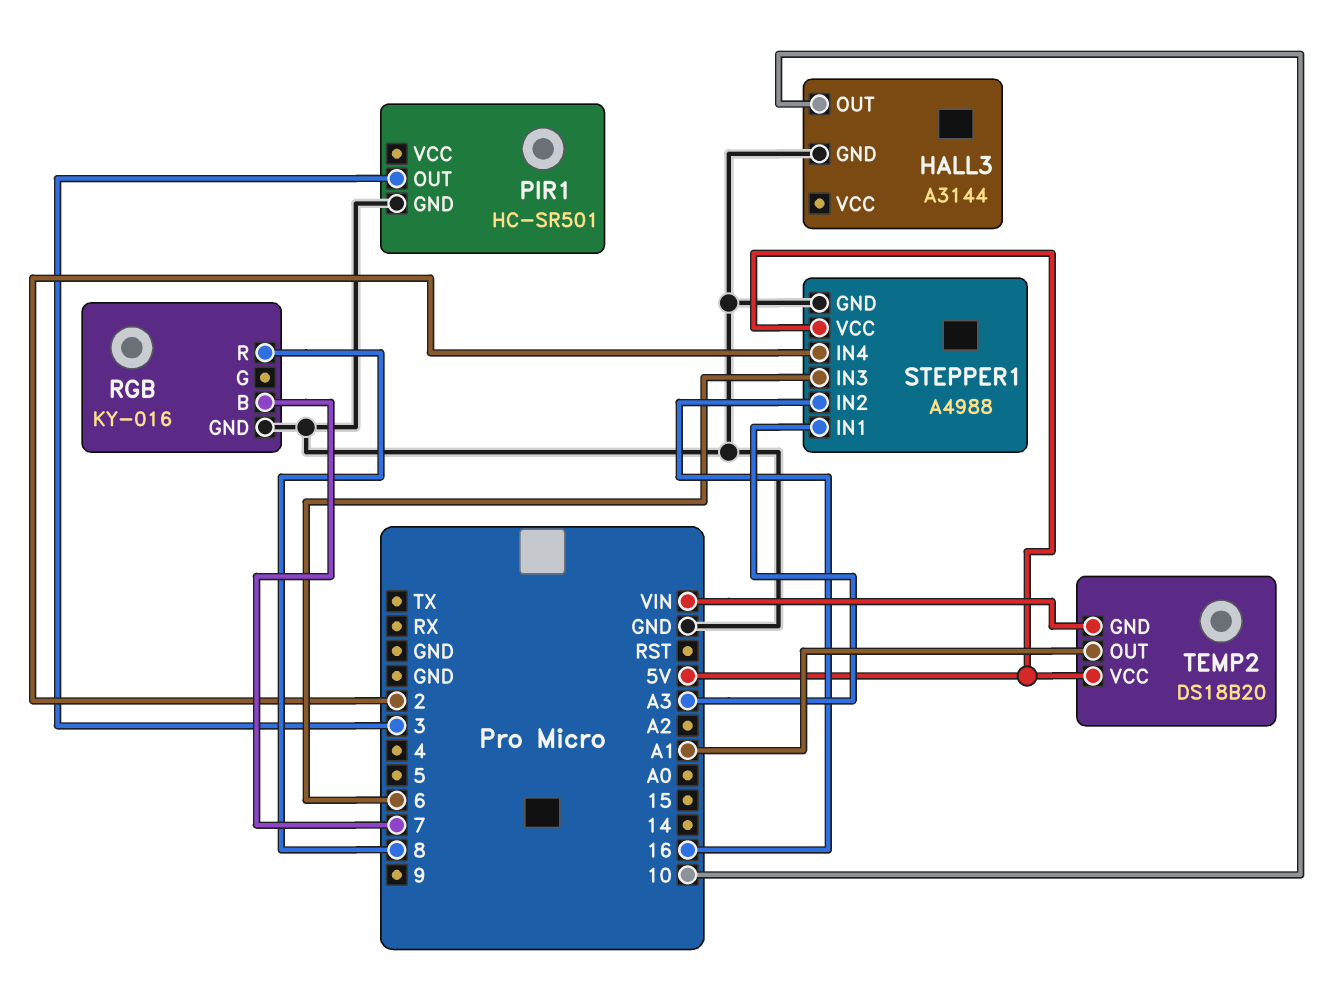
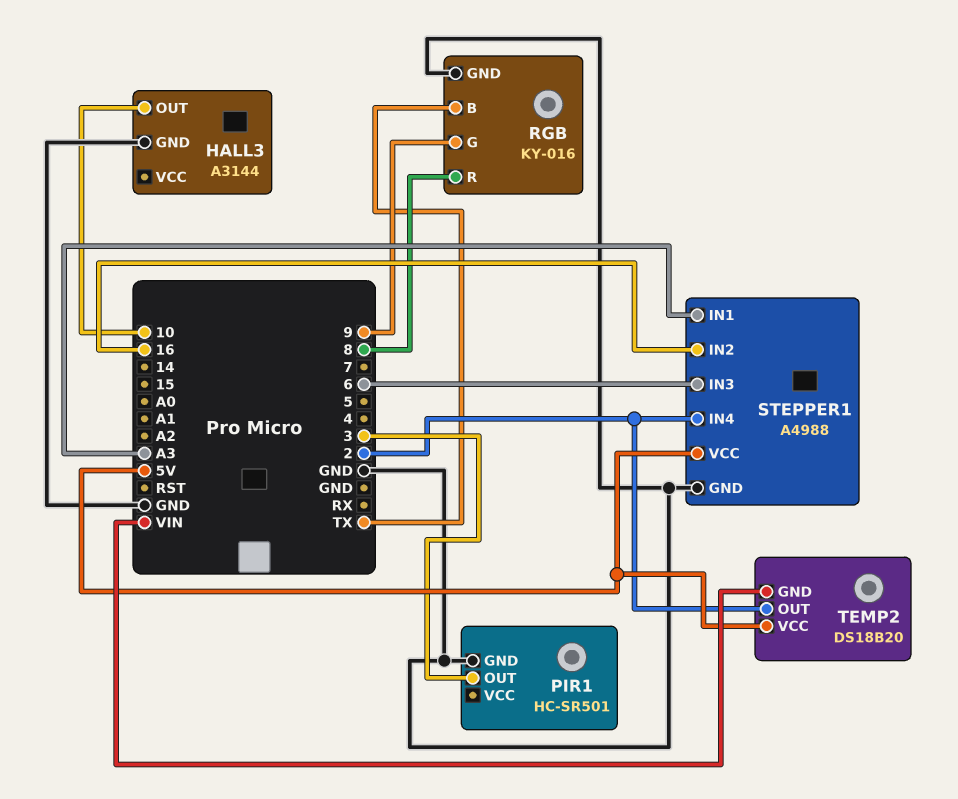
RGB pin B: 7 -> TX
RGB pin G: none -> 9
TEMP2 pin OUT: A1 -> 2

